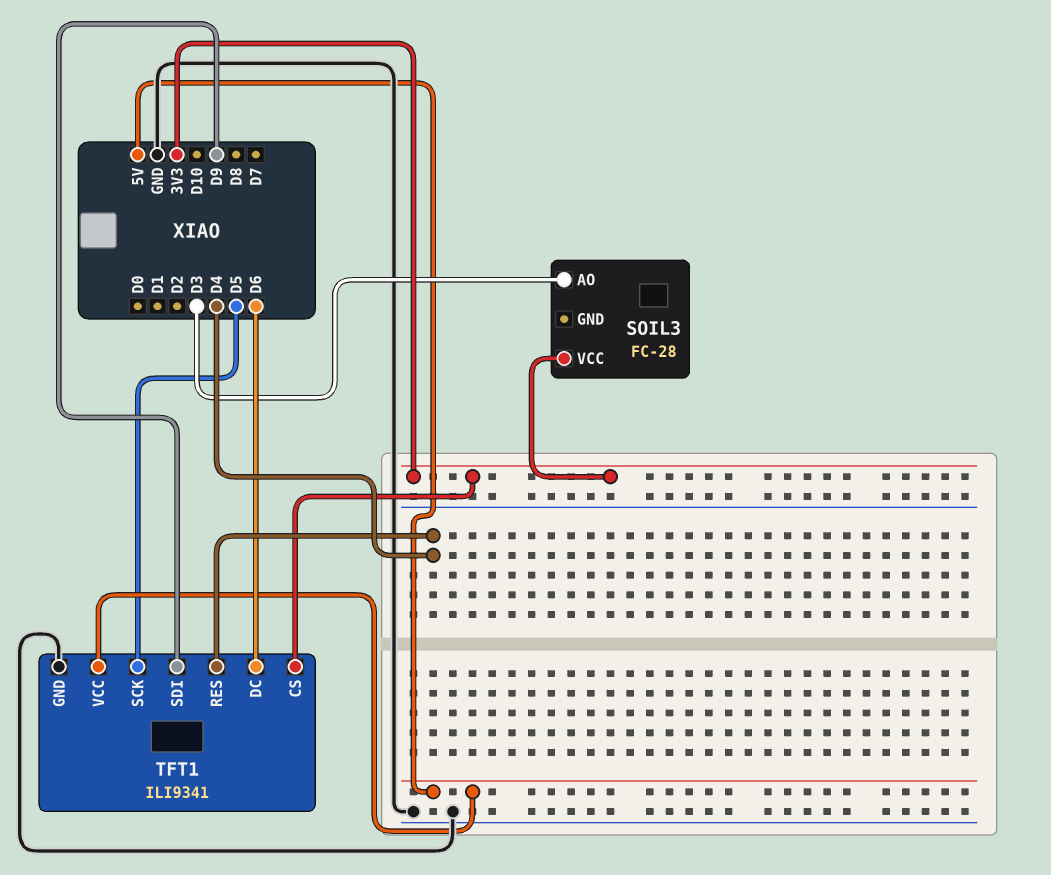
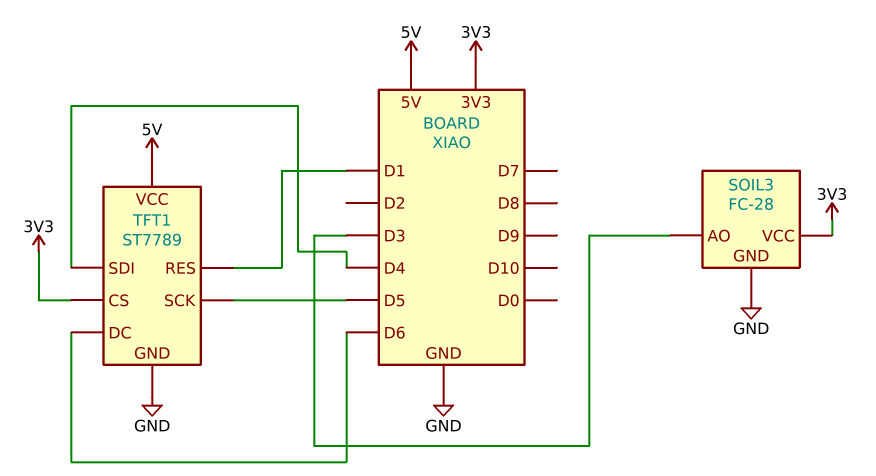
SOIL3 pin GND: none -> GND
TFT1: ILI9341 -> ST7789
TFT1 pin RES: D4 -> D1
TFT1 pin SDI: D9 -> D4

